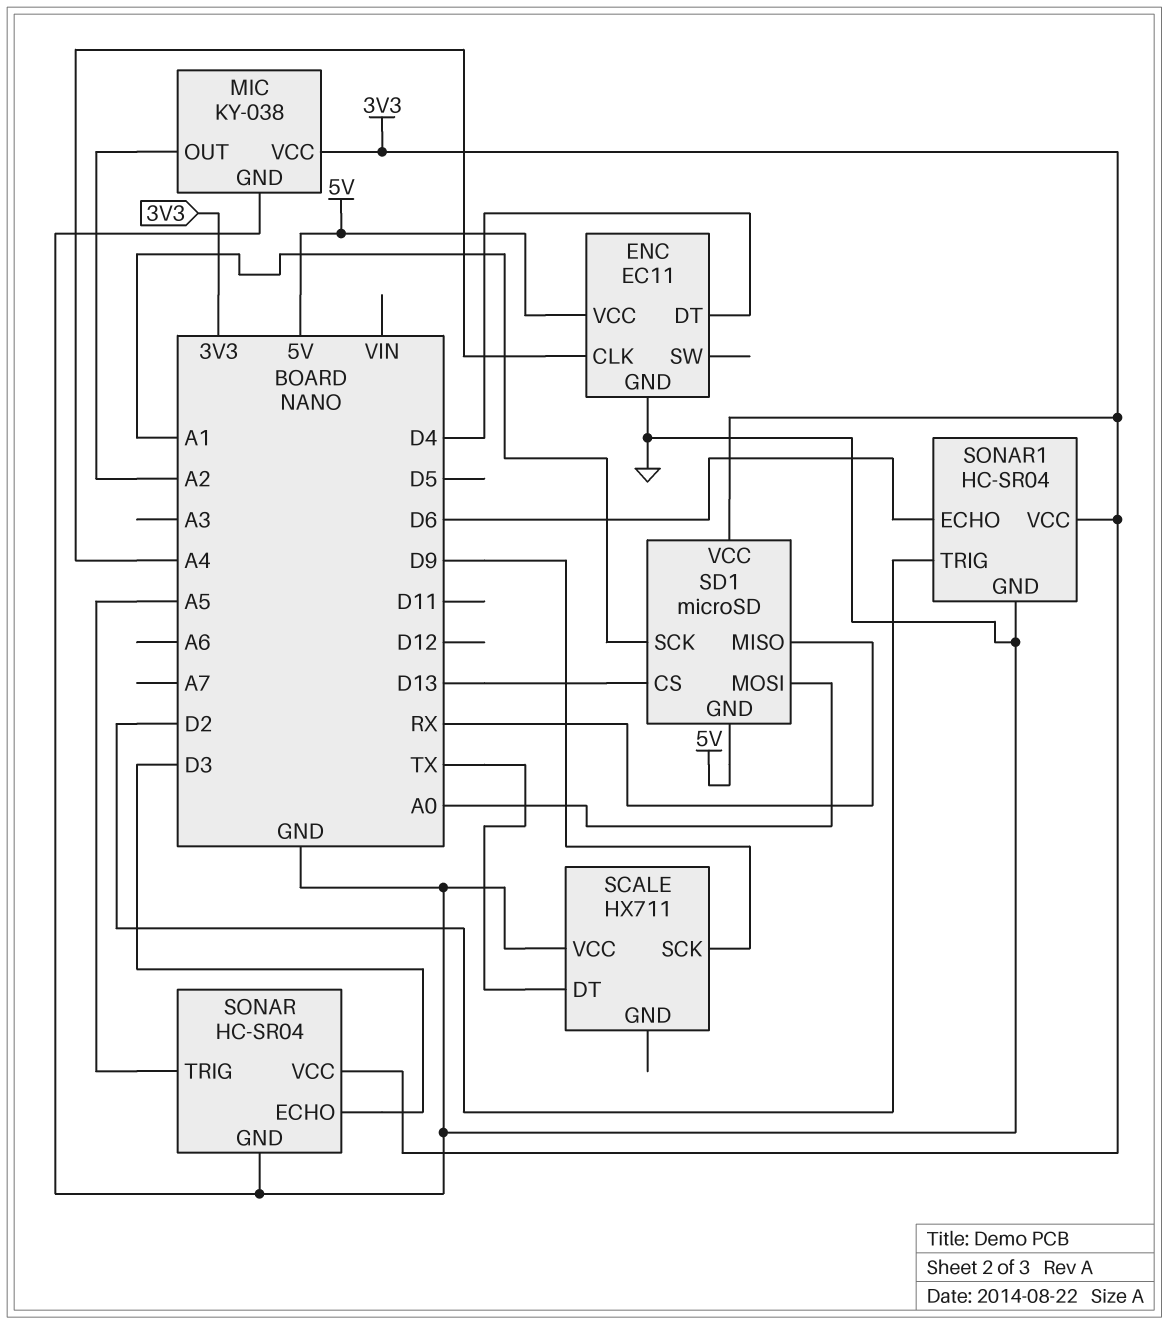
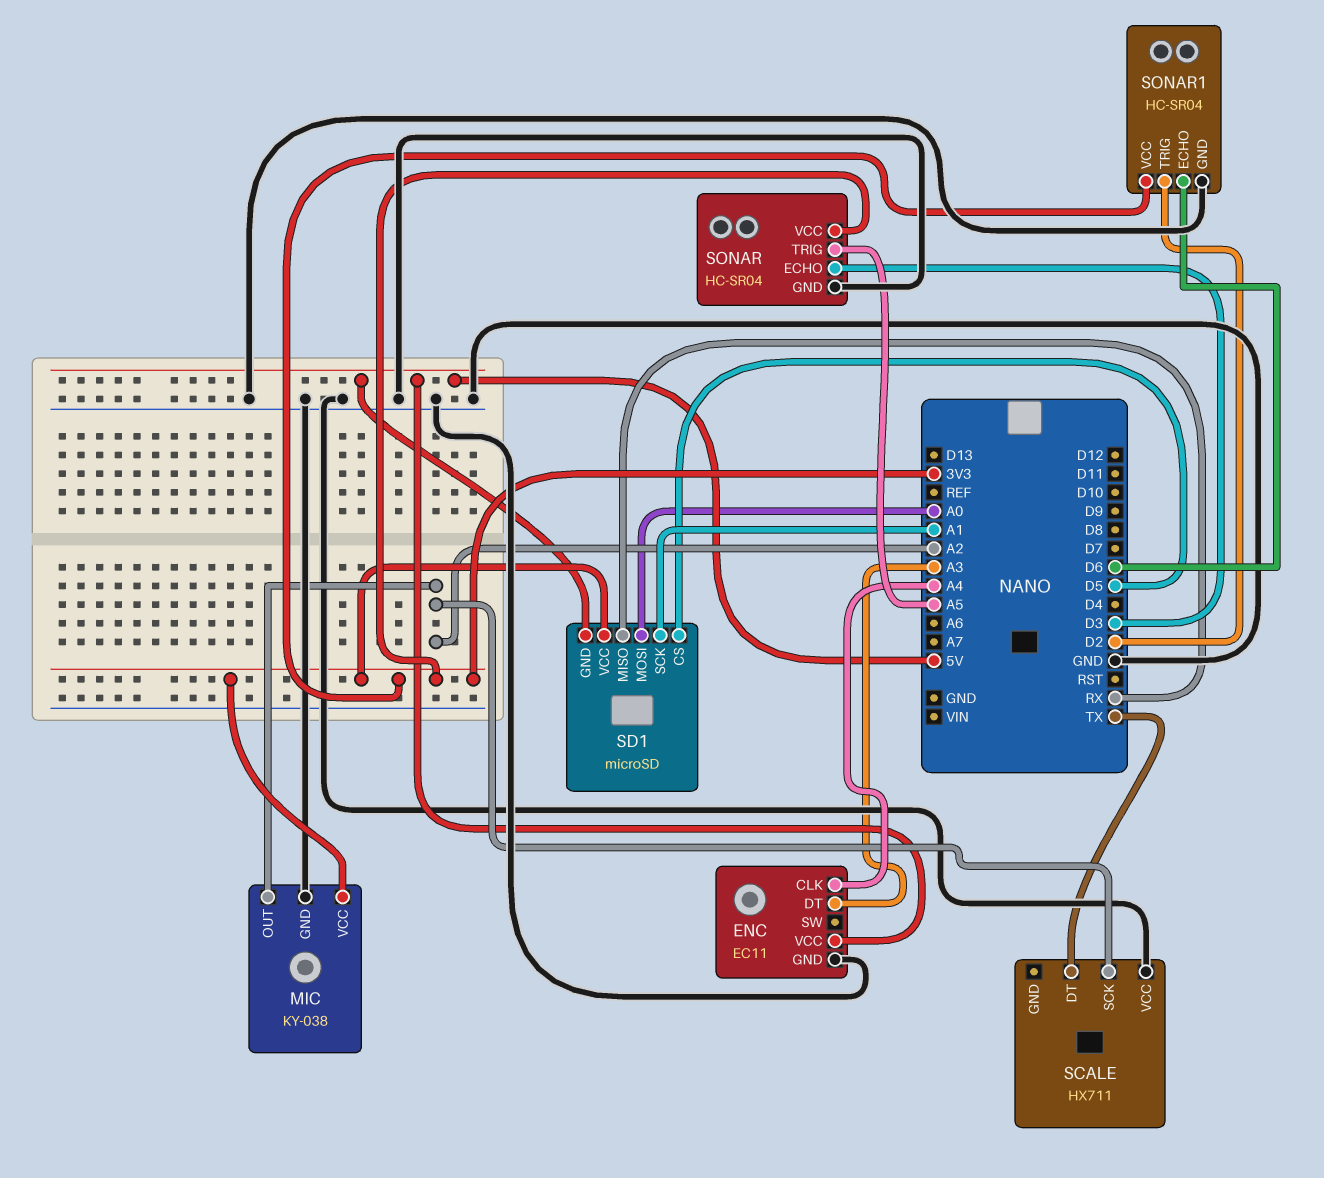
ENC pin DT: D4 -> A3
SCALE pin SCK: D9 -> A2
SD1 pin CS: D13 -> D5

